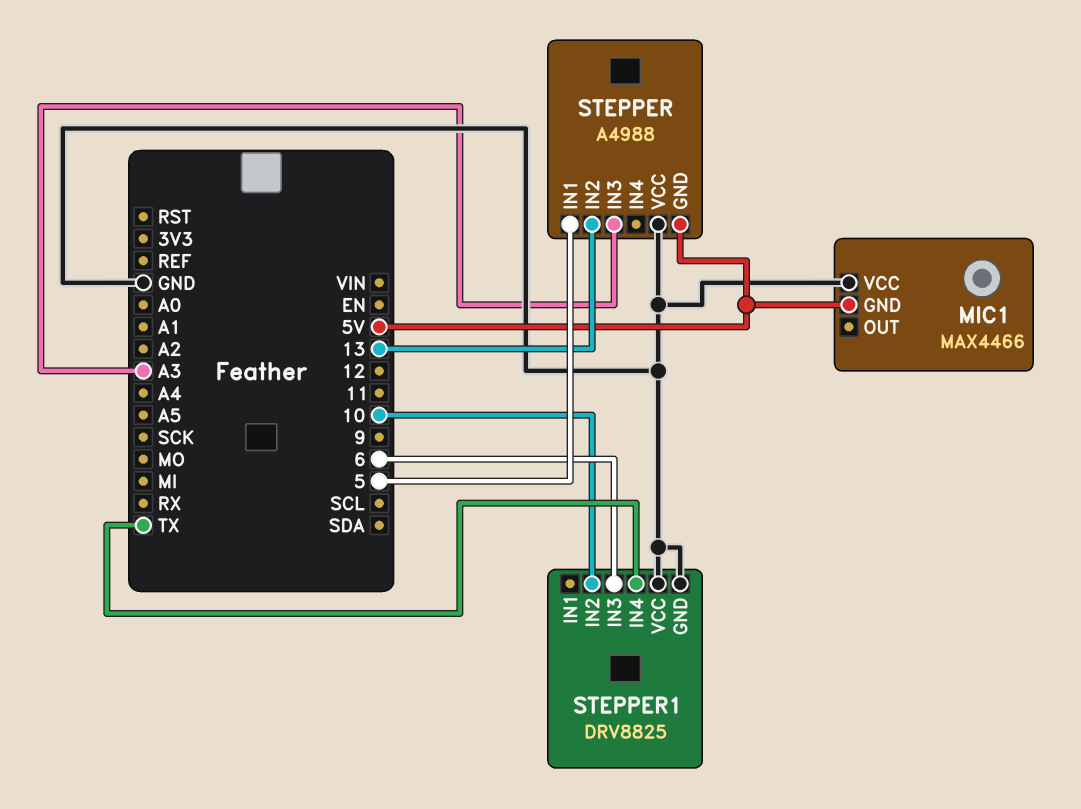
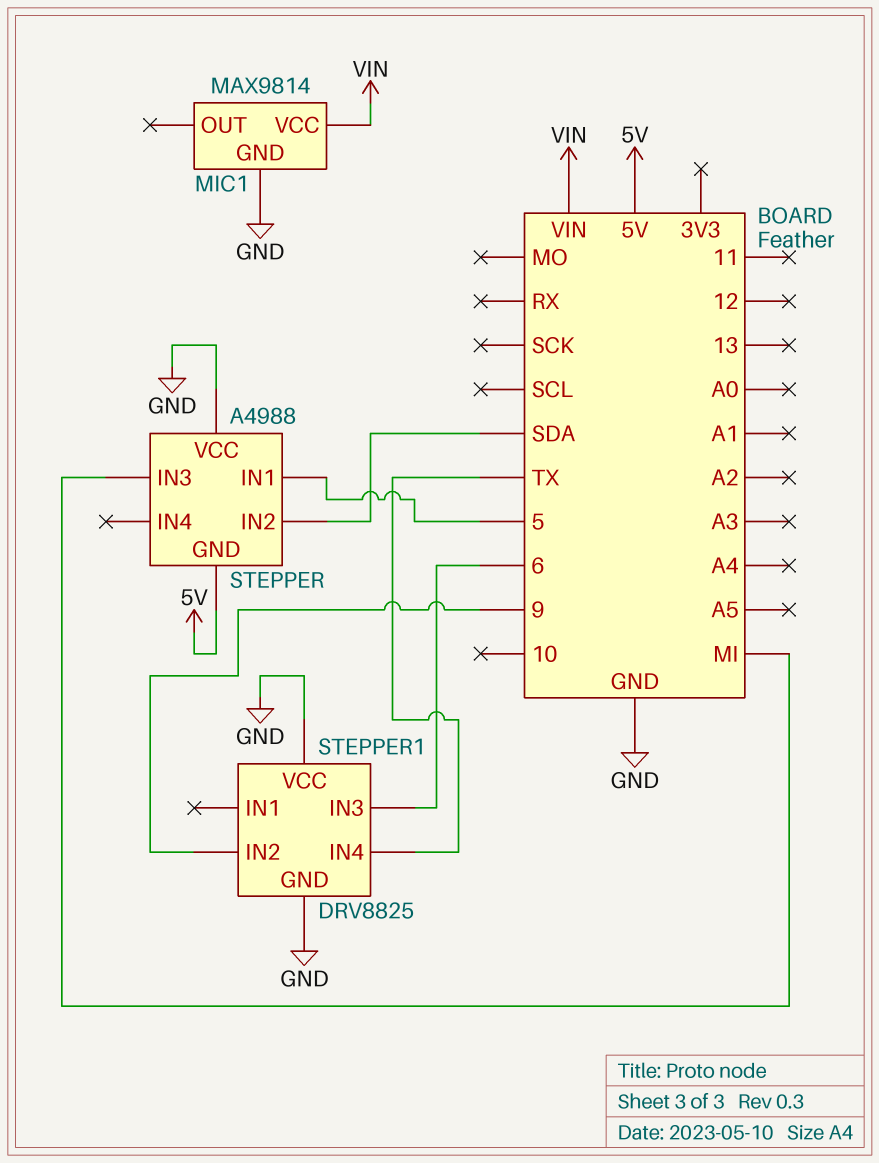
MIC1: MAX4466 -> MAX9814
MIC1 pin GND: 5V -> GND
MIC1 pin VCC: GND -> VIN
STEPPER pin IN2: 13 -> SDA
STEPPER pin IN3: A3 -> MI
STEPPER1 pin IN2: 10 -> 9

